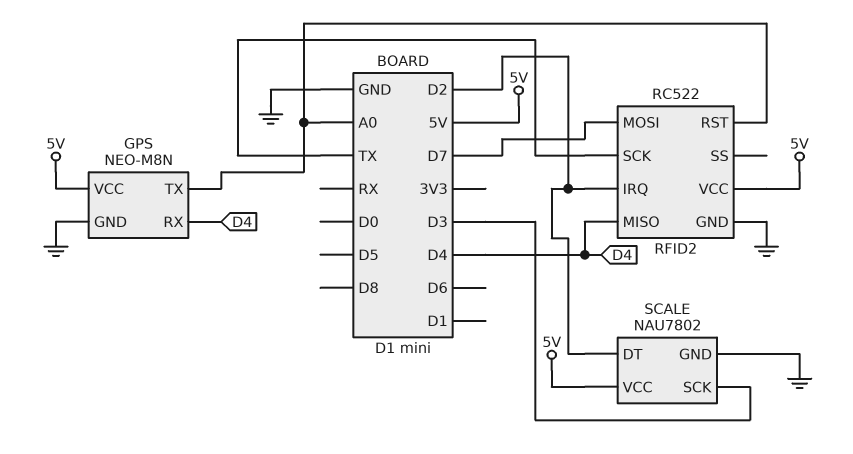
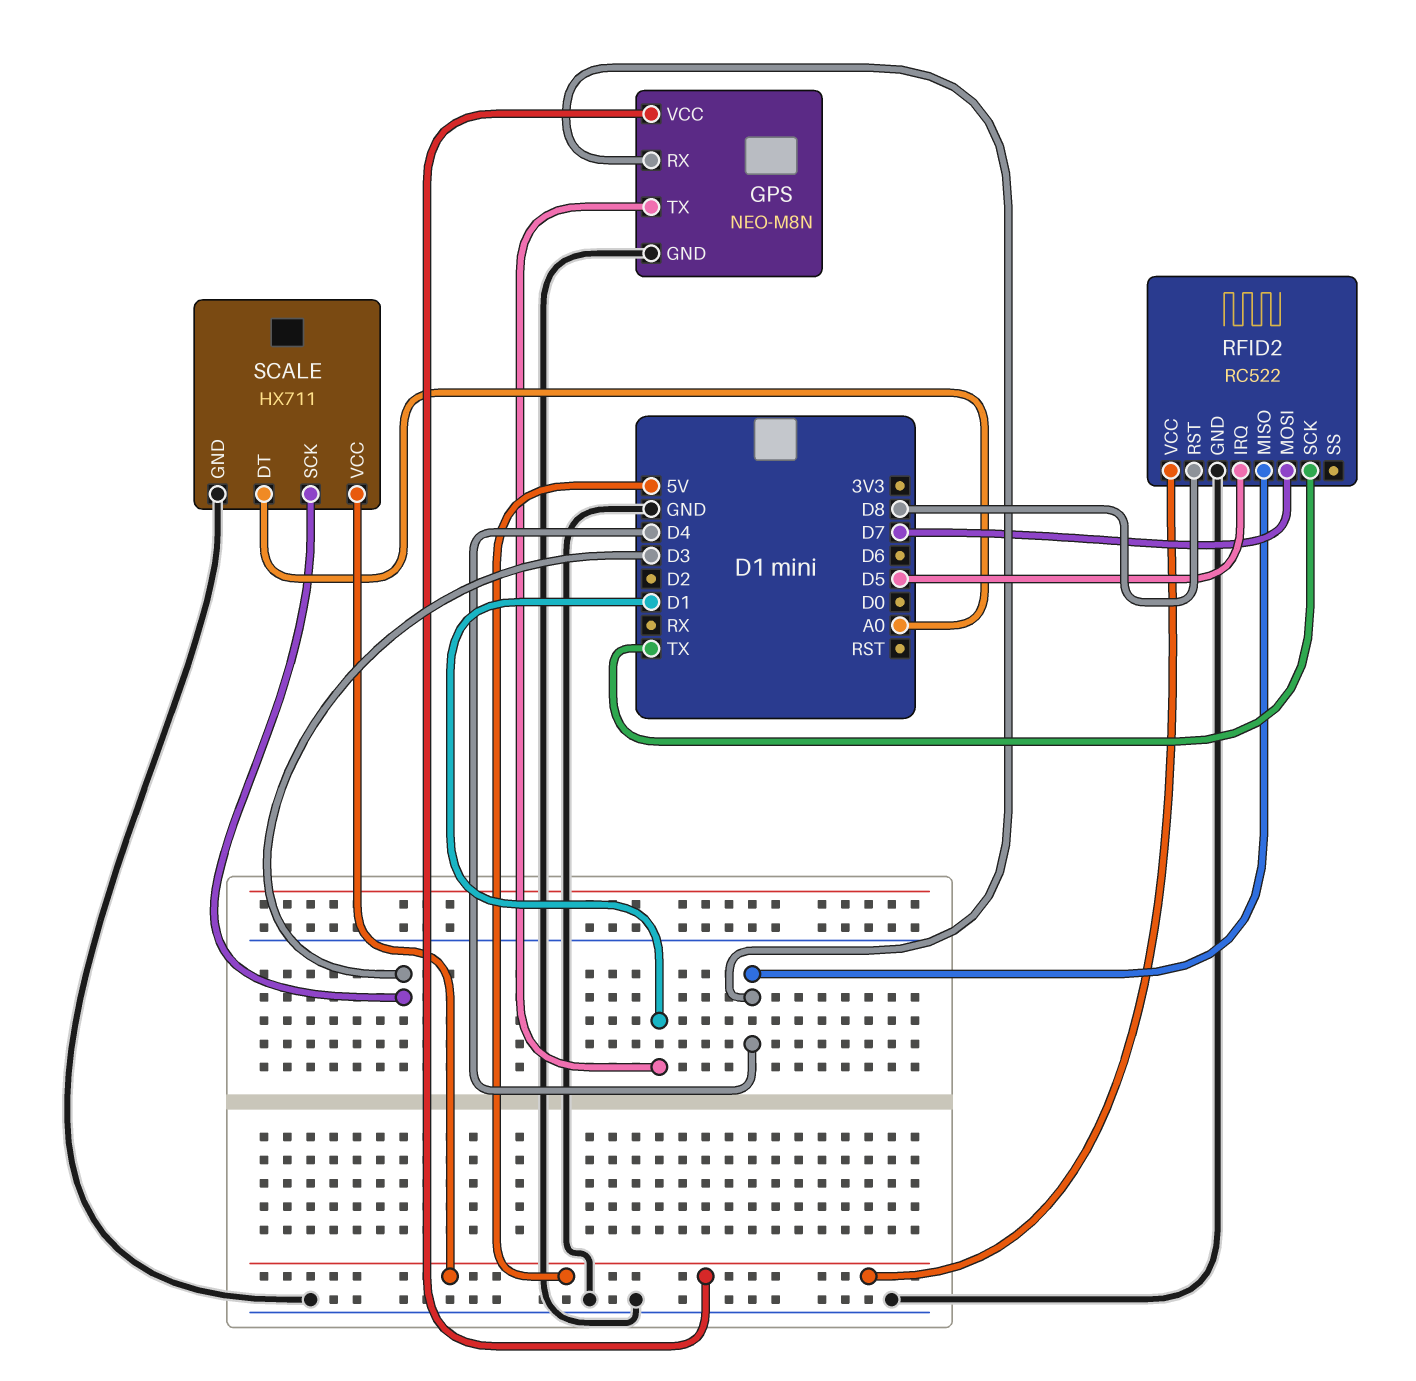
GPS pin TX: A0 -> D1
RFID2 pin IRQ: D2 -> D5
RFID2 pin RST: A0 -> D8
SCALE: NAU7802 -> HX711
SCALE pin DT: D2 -> A0

